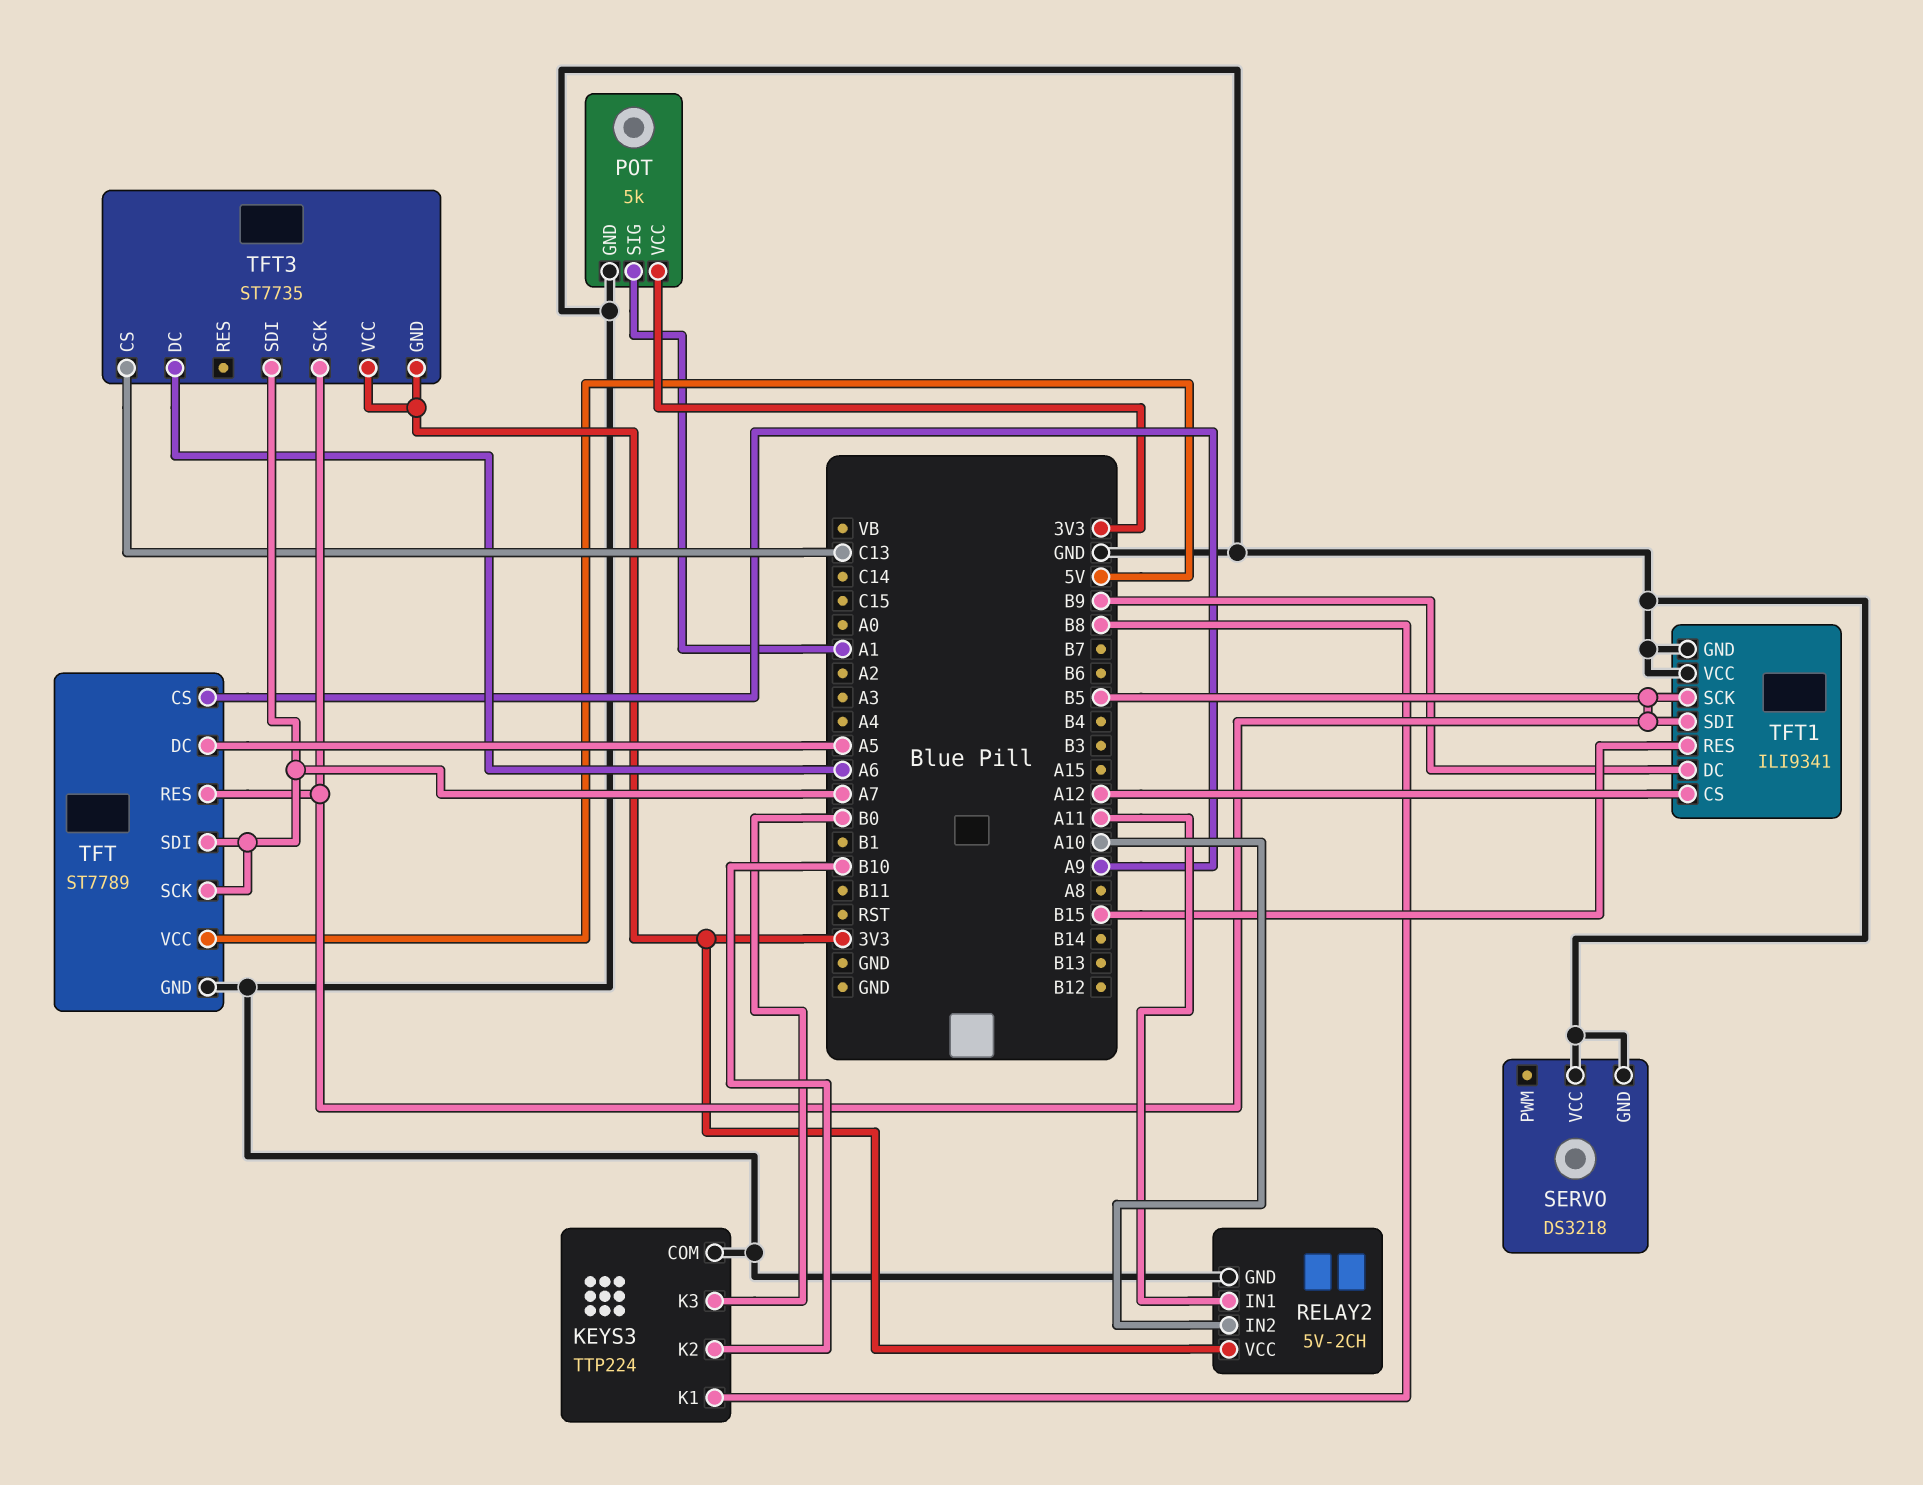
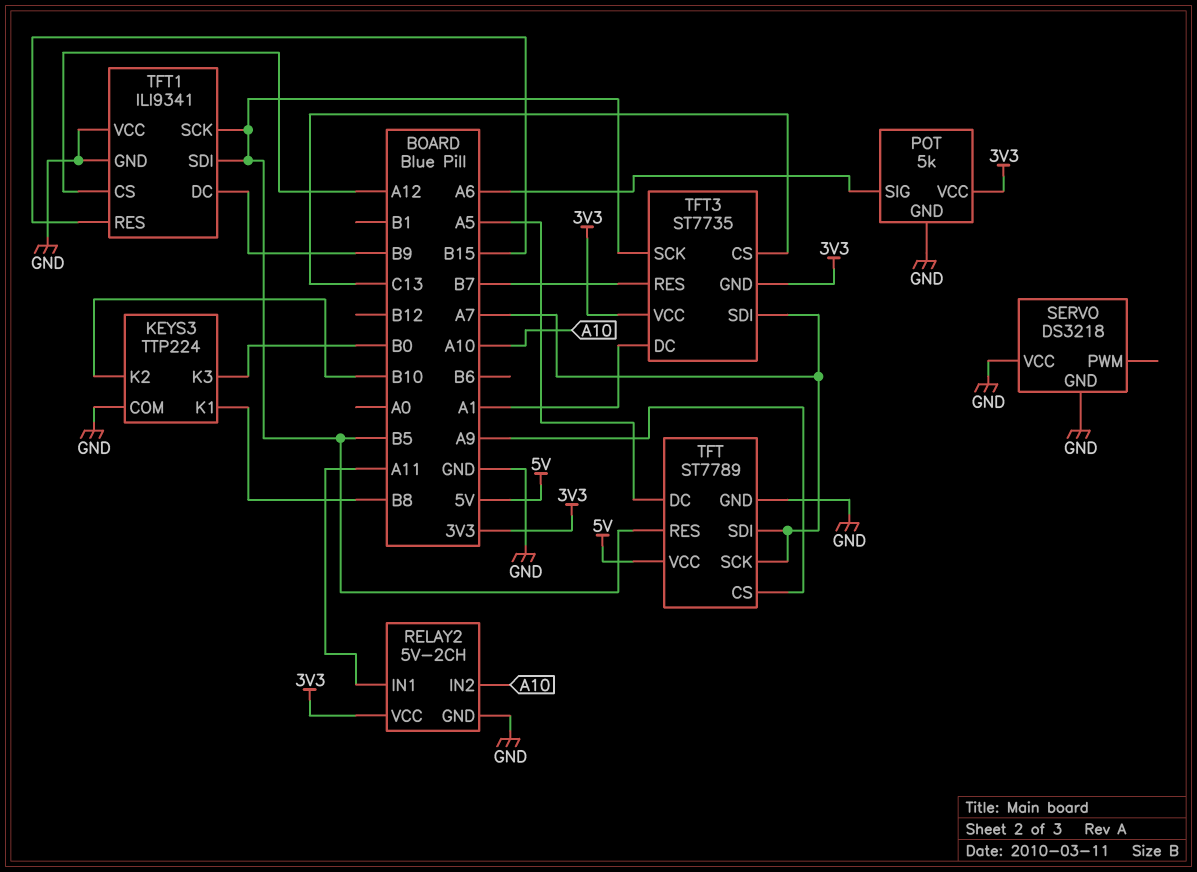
POT pin SIG: A1 -> A6
TFT3 pin DC: A6 -> A1
TFT3 pin RES: none -> B7

